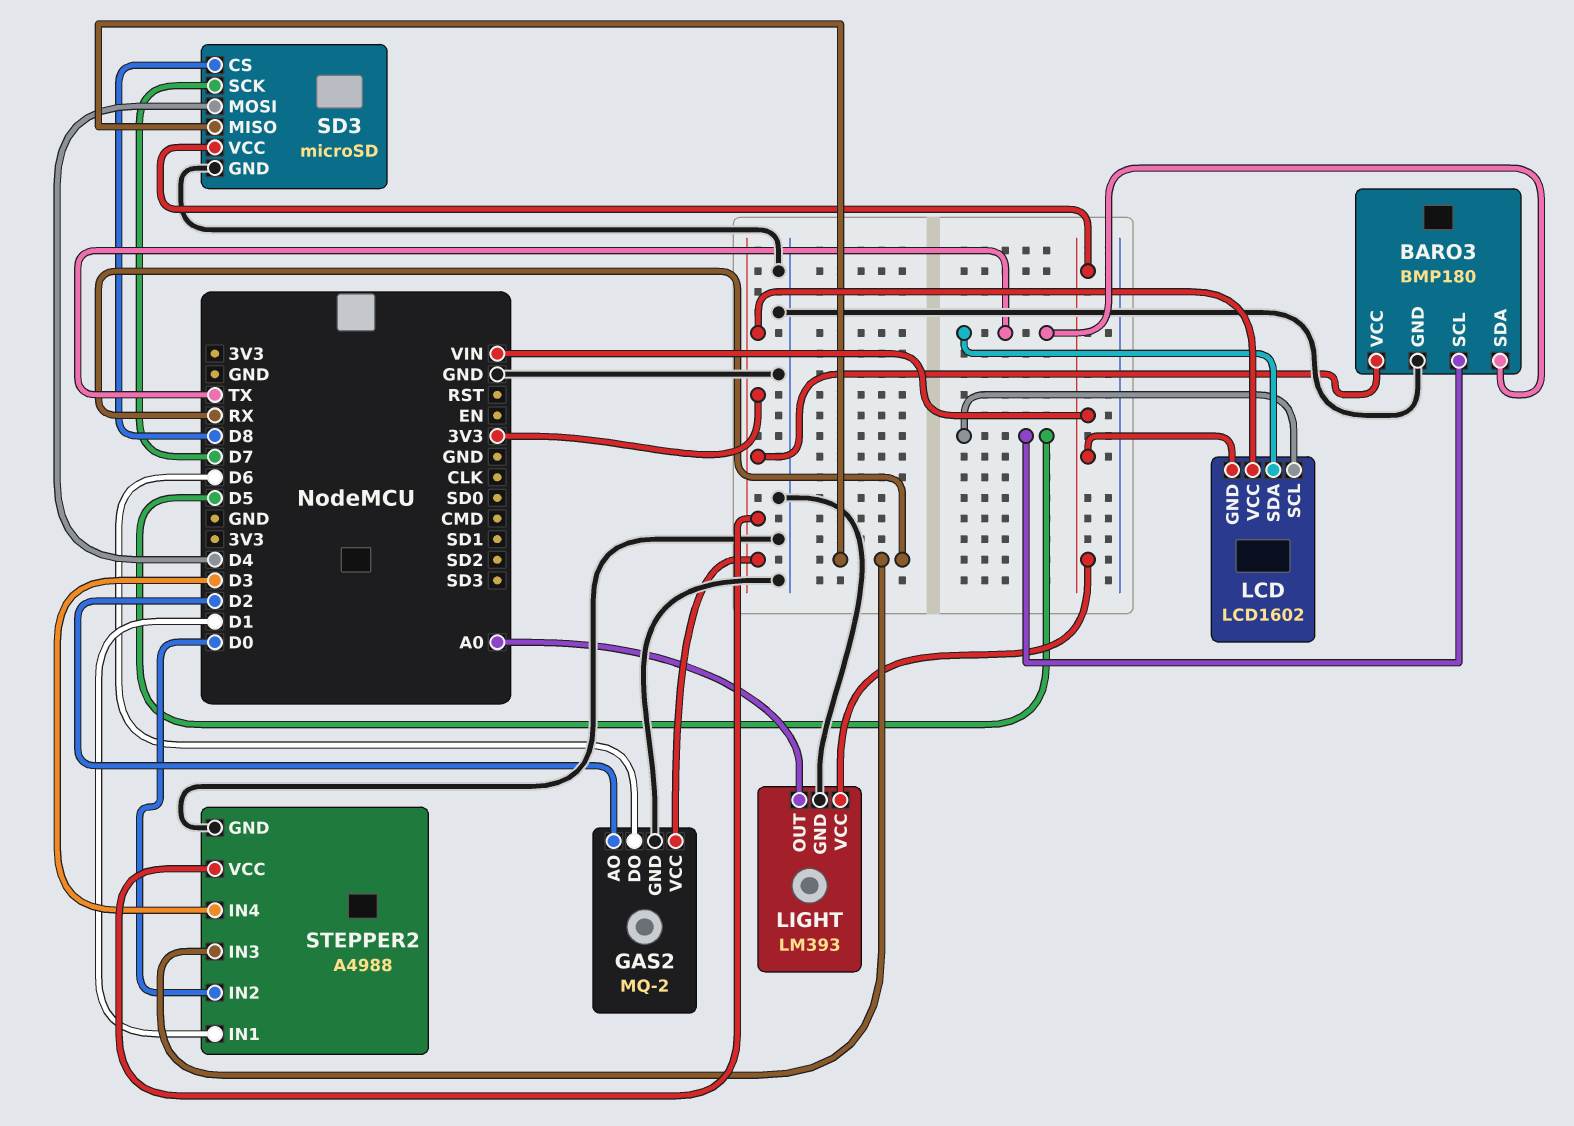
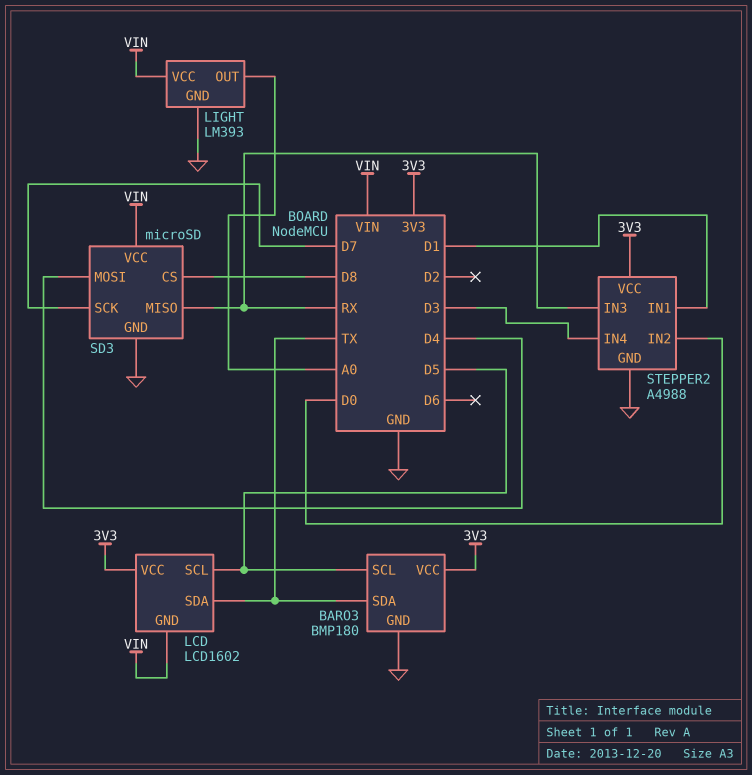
GAS2: MQ-2 -> none
GAS2 pin AO: D2 -> none
GAS2 pin DO: D6 -> none
GAS2 pin GND: GND -> none
GAS2 pin VCC: 3V3 -> none

